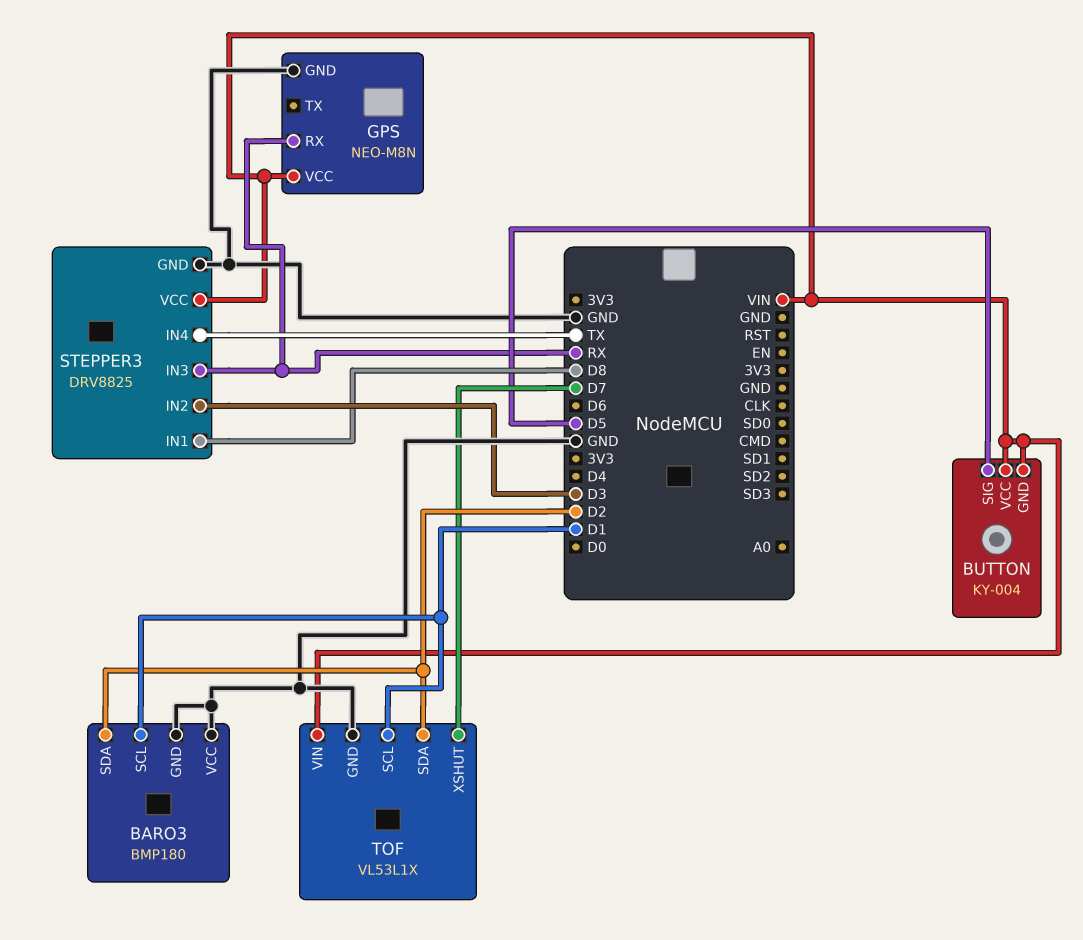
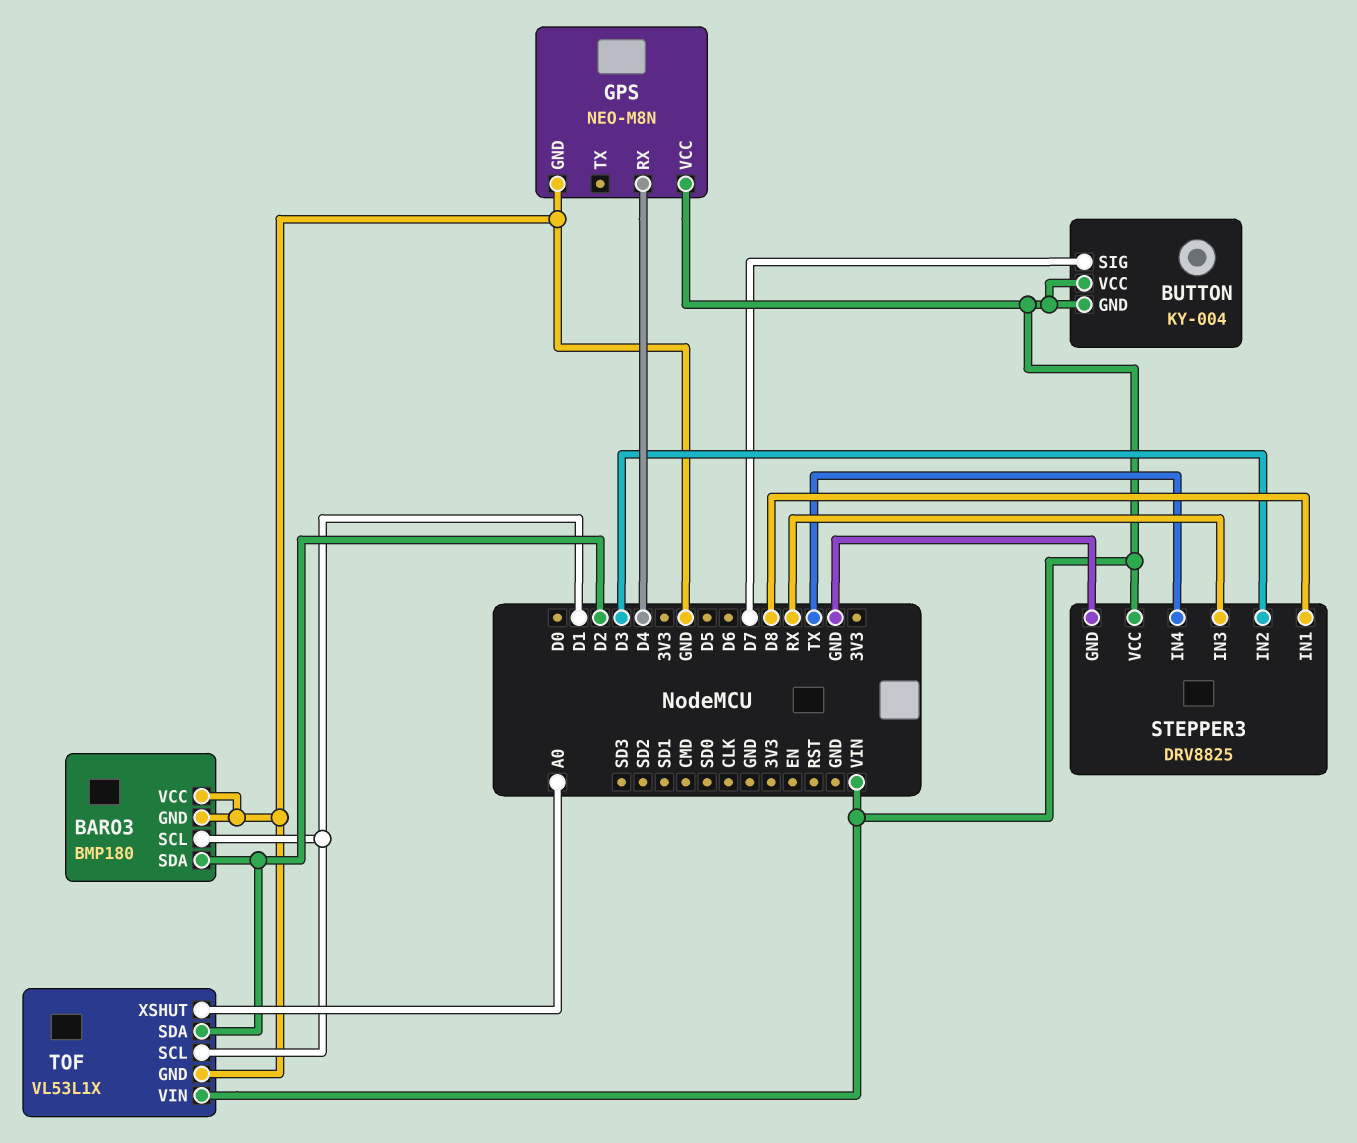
BUTTON pin SIG: D5 -> D7
GPS pin RX: RX -> D4
TOF pin XSHUT: D7 -> A0

